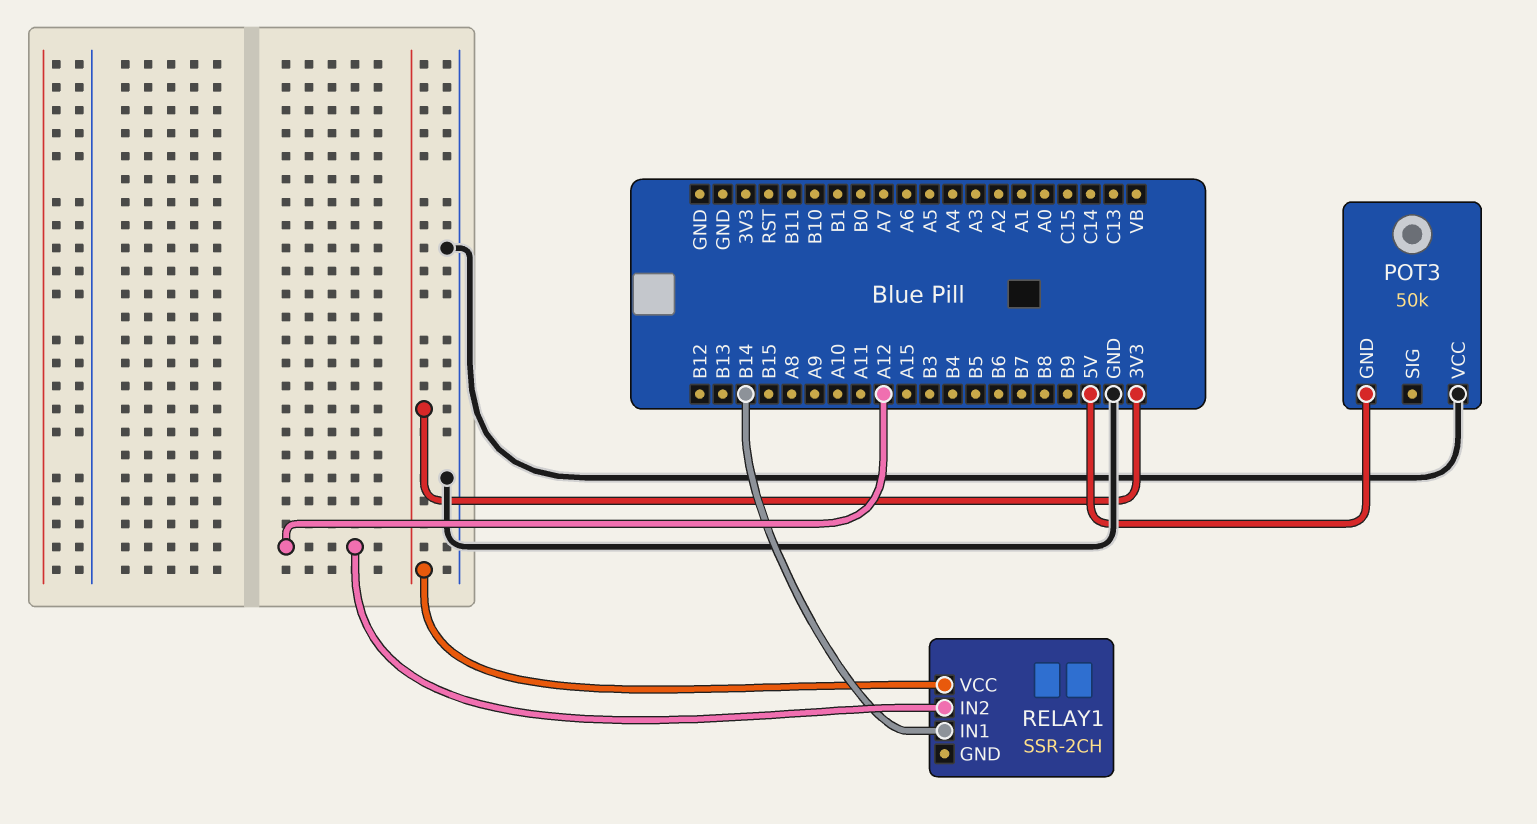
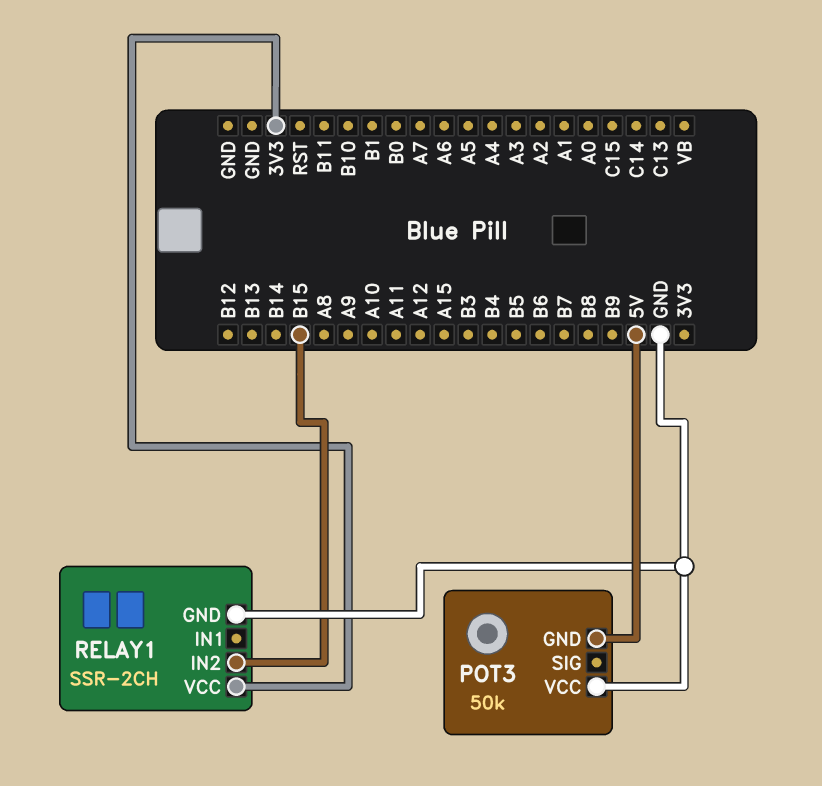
RELAY1 pin GND: none -> GND
RELAY1 pin IN1: B14 -> none
RELAY1 pin IN2: A12 -> B15

